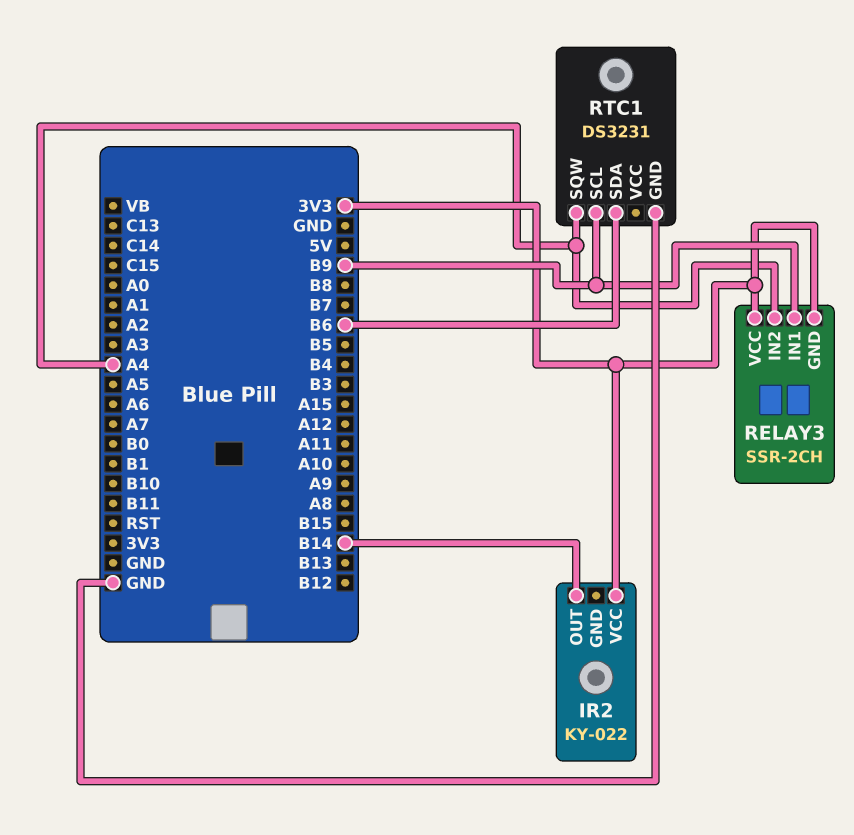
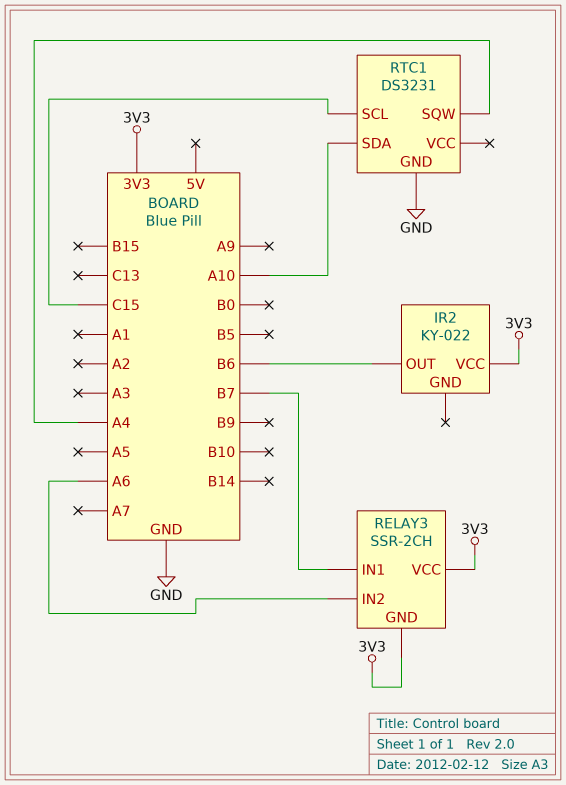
IR2 pin OUT: B14 -> B6
RELAY3 pin IN1: B9 -> B7
RELAY3 pin IN2: A4 -> A6
RTC1 pin SCL: B9 -> C15
RTC1 pin SDA: B6 -> A10

